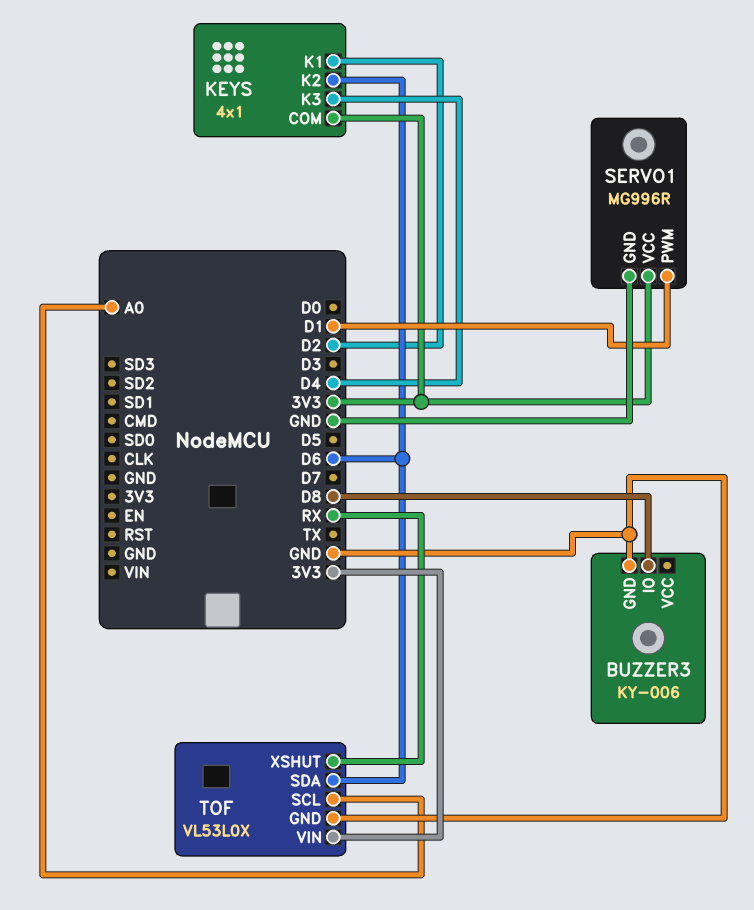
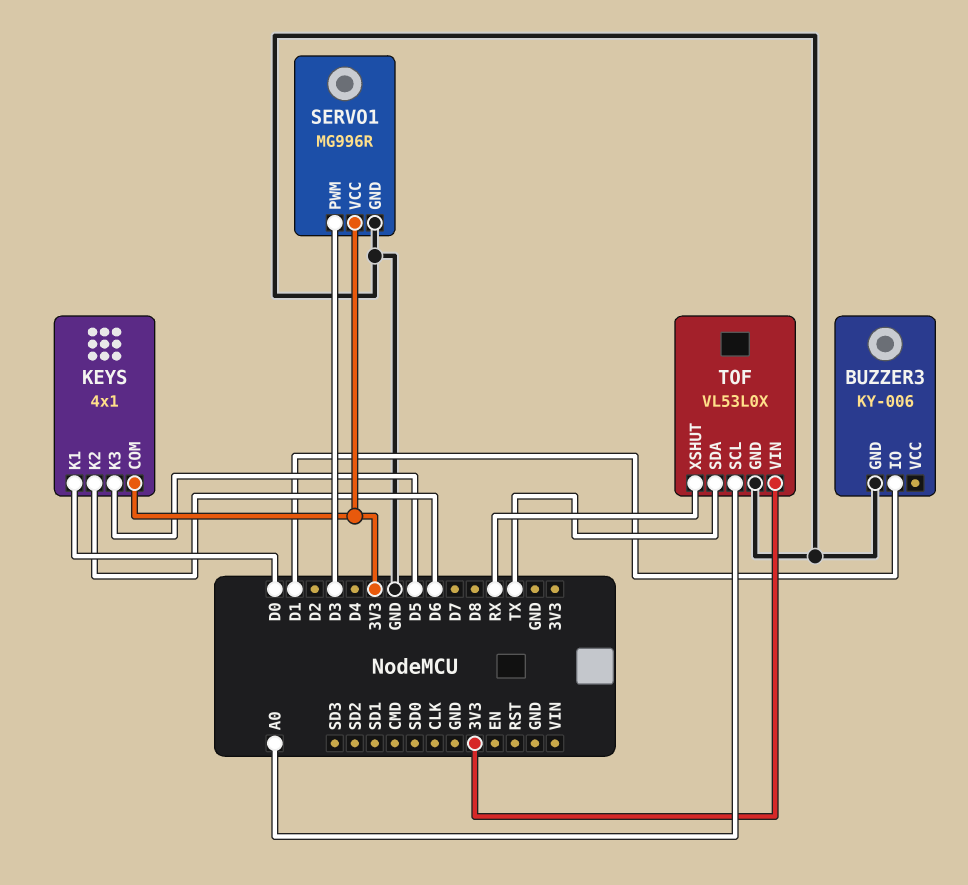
BUZZER3 pin IO: D8 -> D1
KEYS pin K1: D2 -> D0
KEYS pin K3: D4 -> D5
SERVO1 pin PWM: D1 -> D3
TOF pin SDA: D6 -> TX

